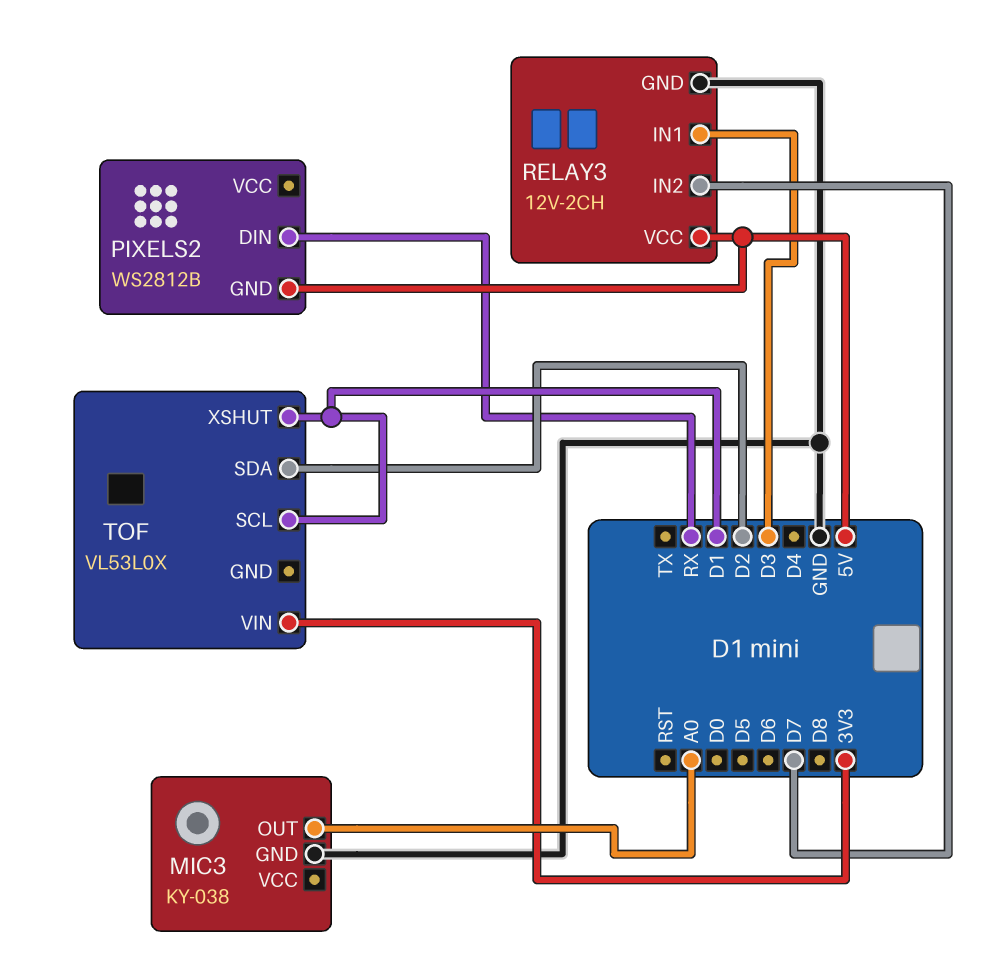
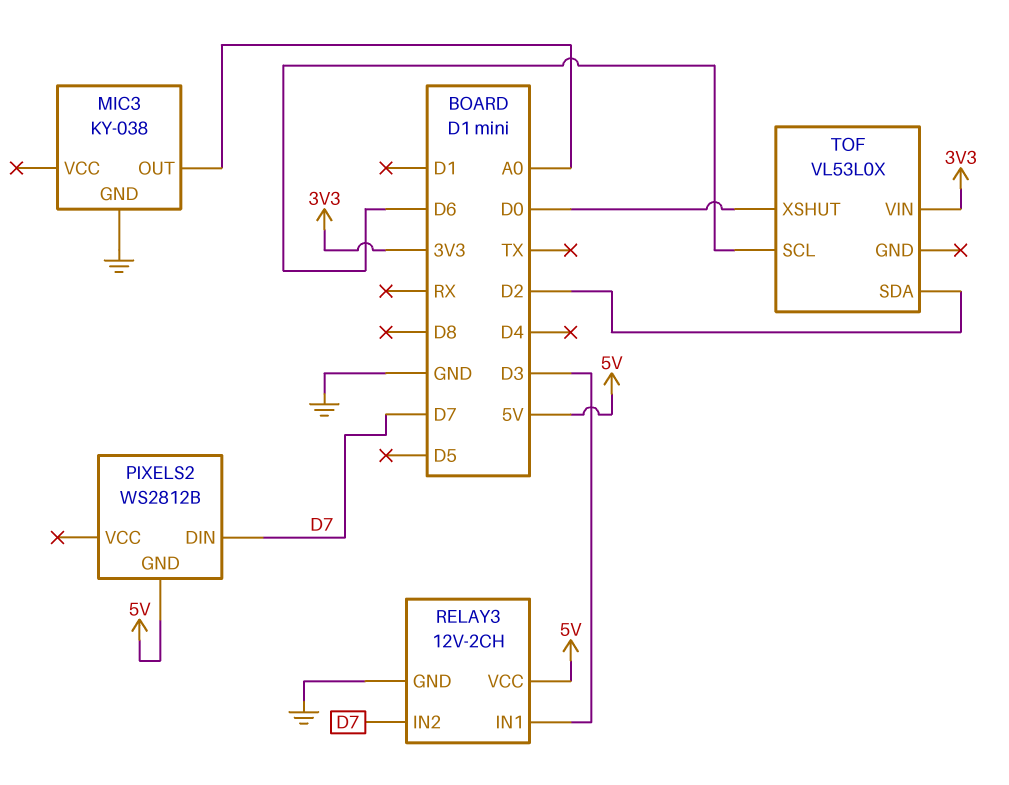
PIXELS2 pin DIN: RX -> D7
TOF pin SCL: D1 -> D6
TOF pin XSHUT: D1 -> D0

